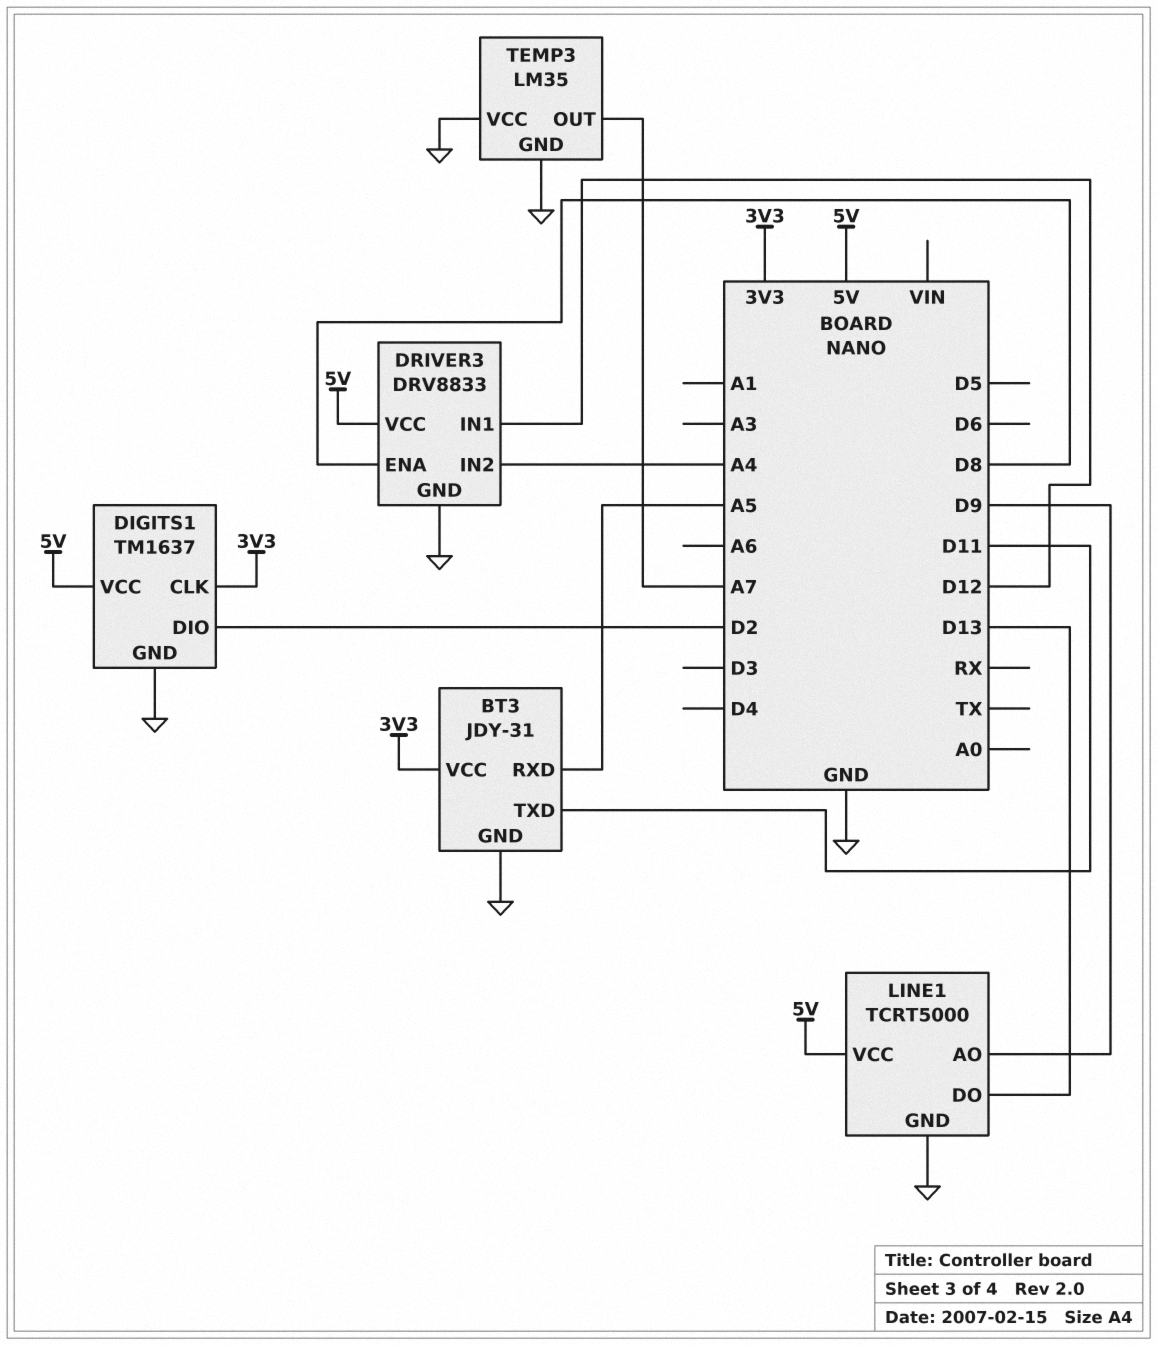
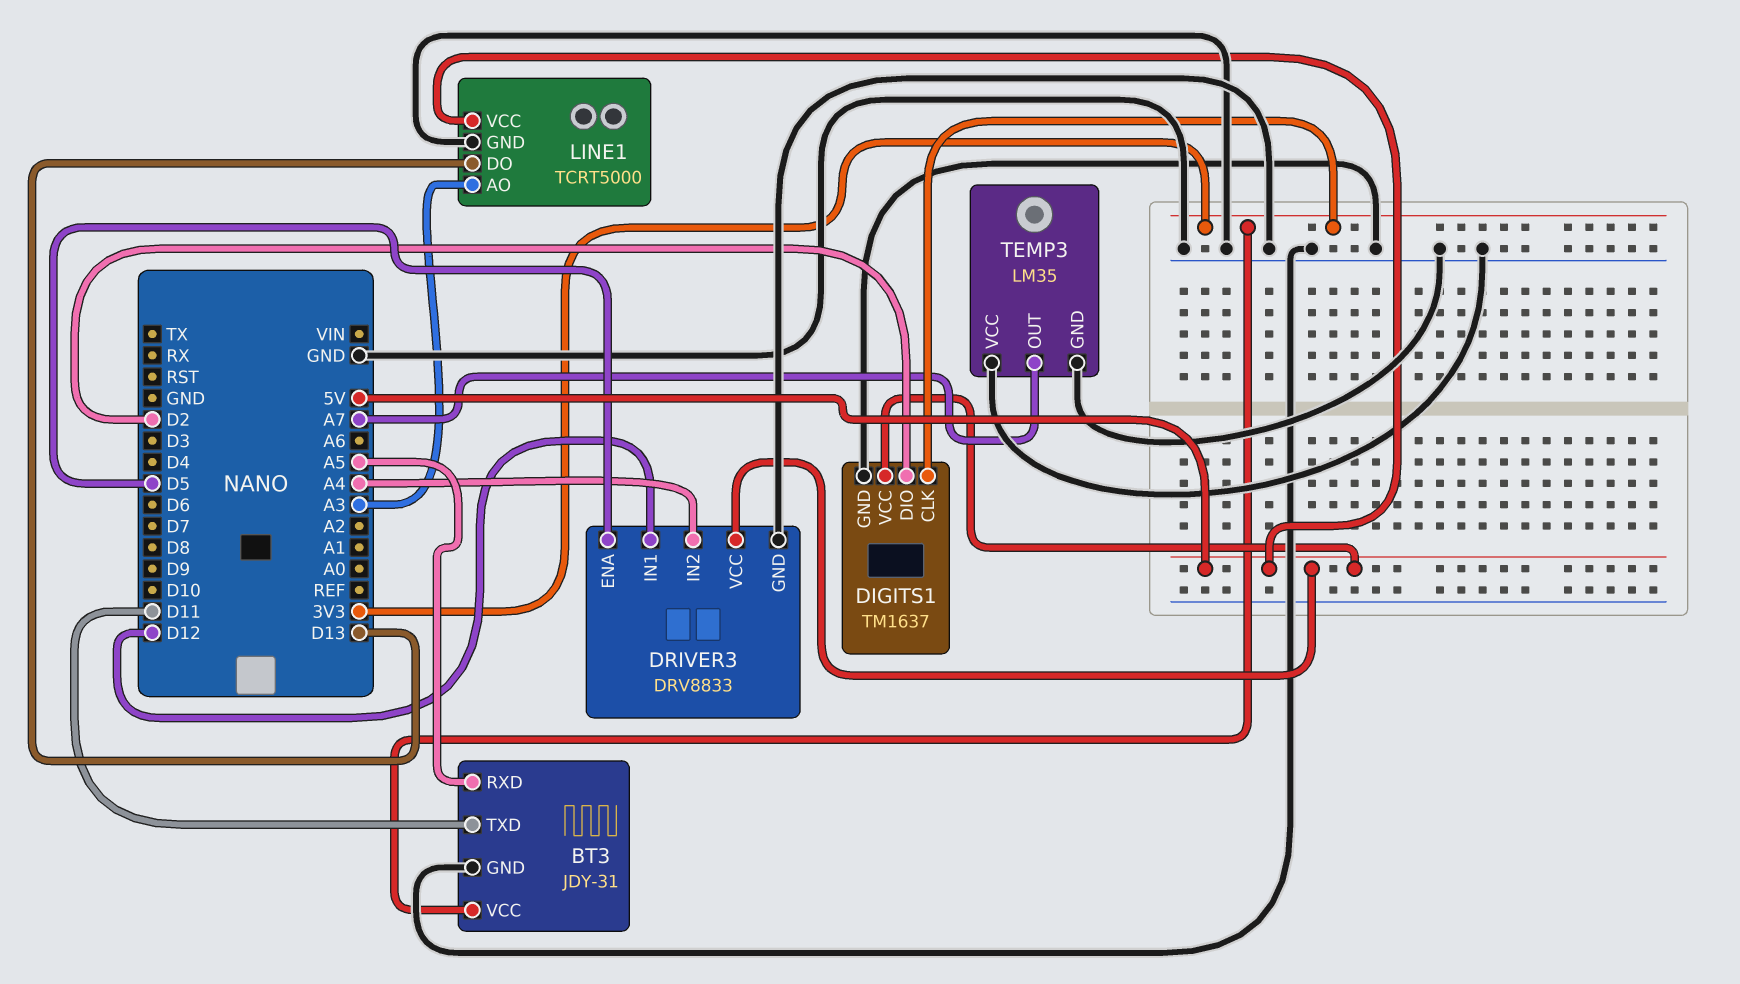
DRIVER3 pin ENA: D8 -> D5
LINE1 pin AO: D9 -> A3

